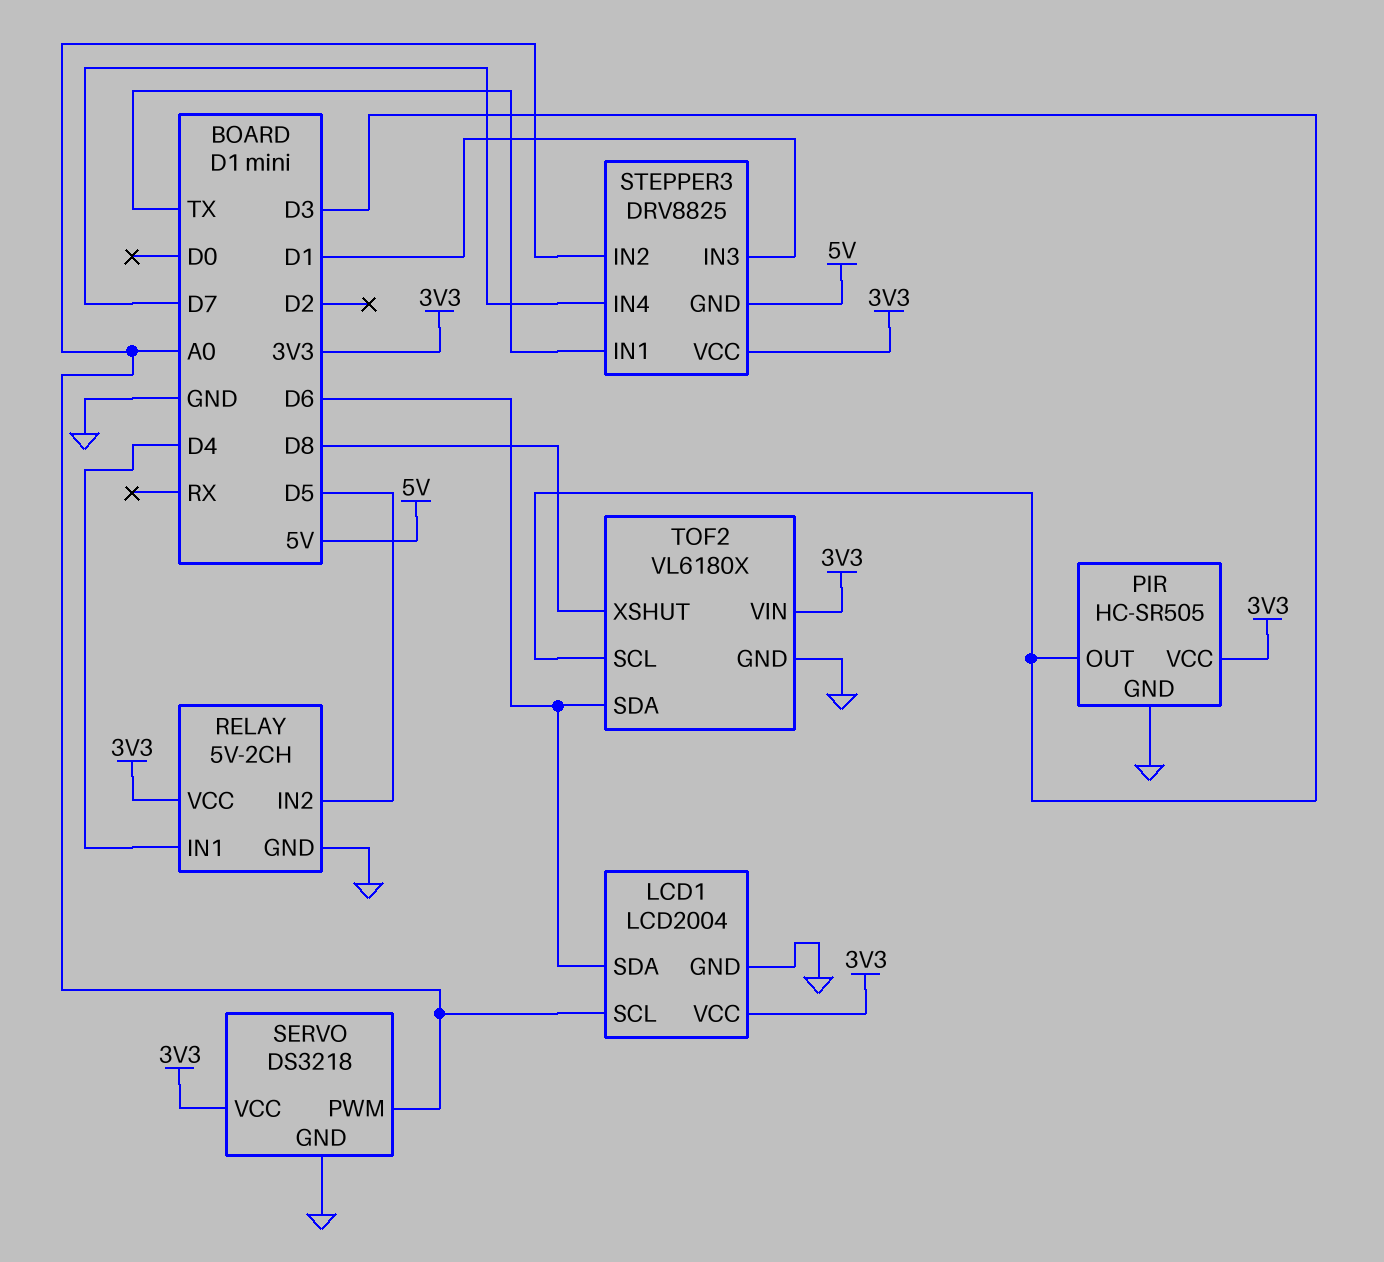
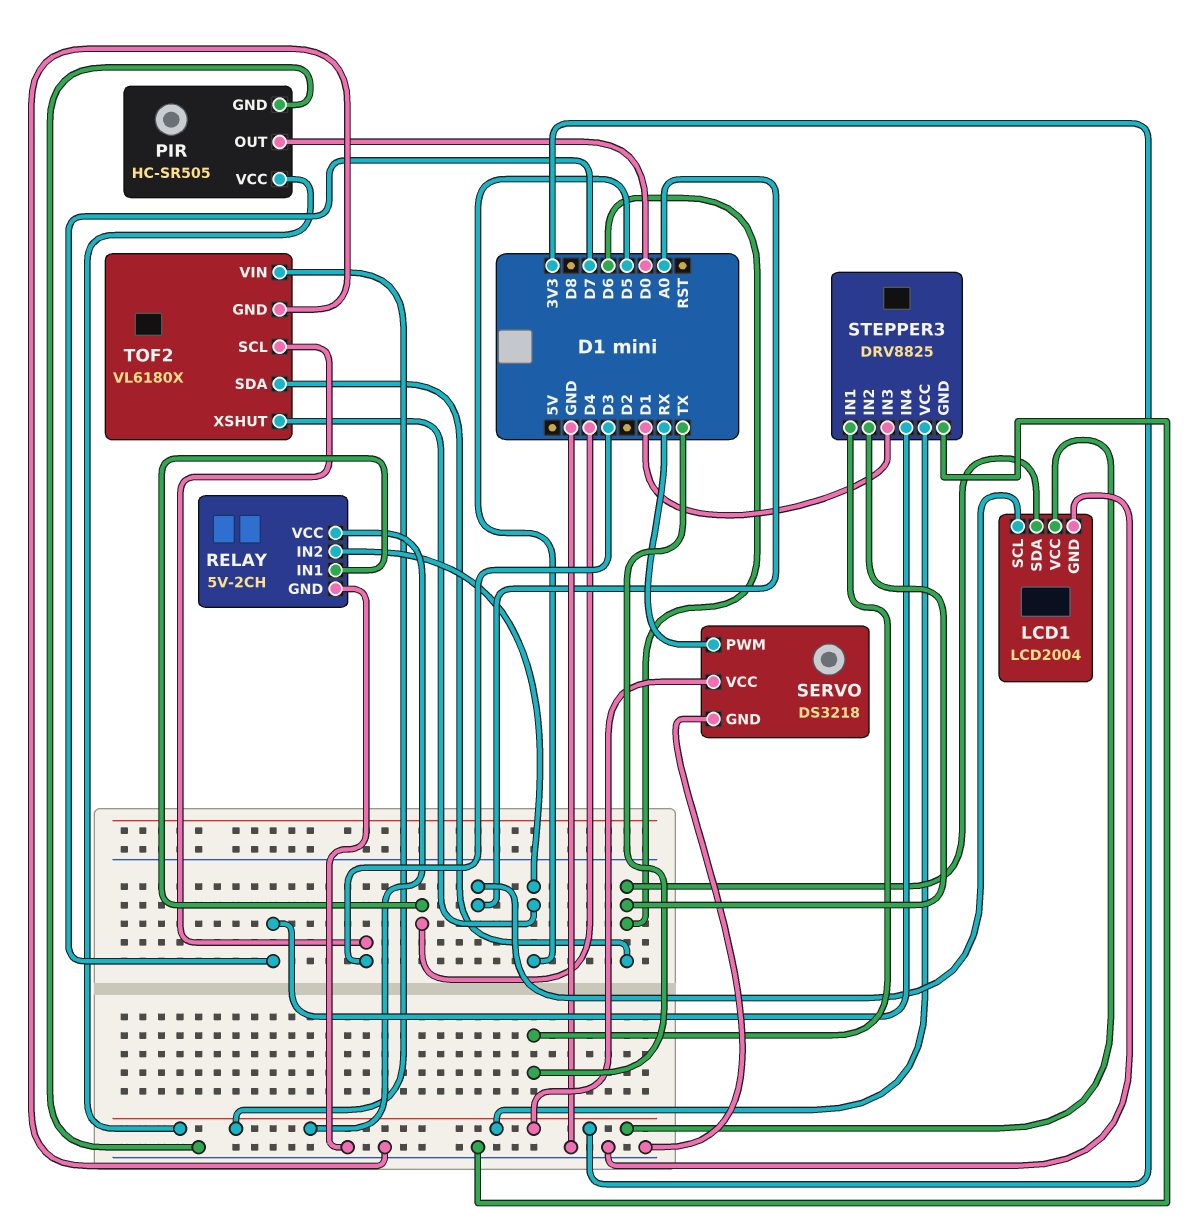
PIR pin OUT: D3 -> D0
SERVO pin PWM: A0 -> RX
STEPPER3 pin GND: 5V -> GND
STEPPER3 pin IN2: A0 -> D6
TOF2 pin XSHUT: D8 -> D5

